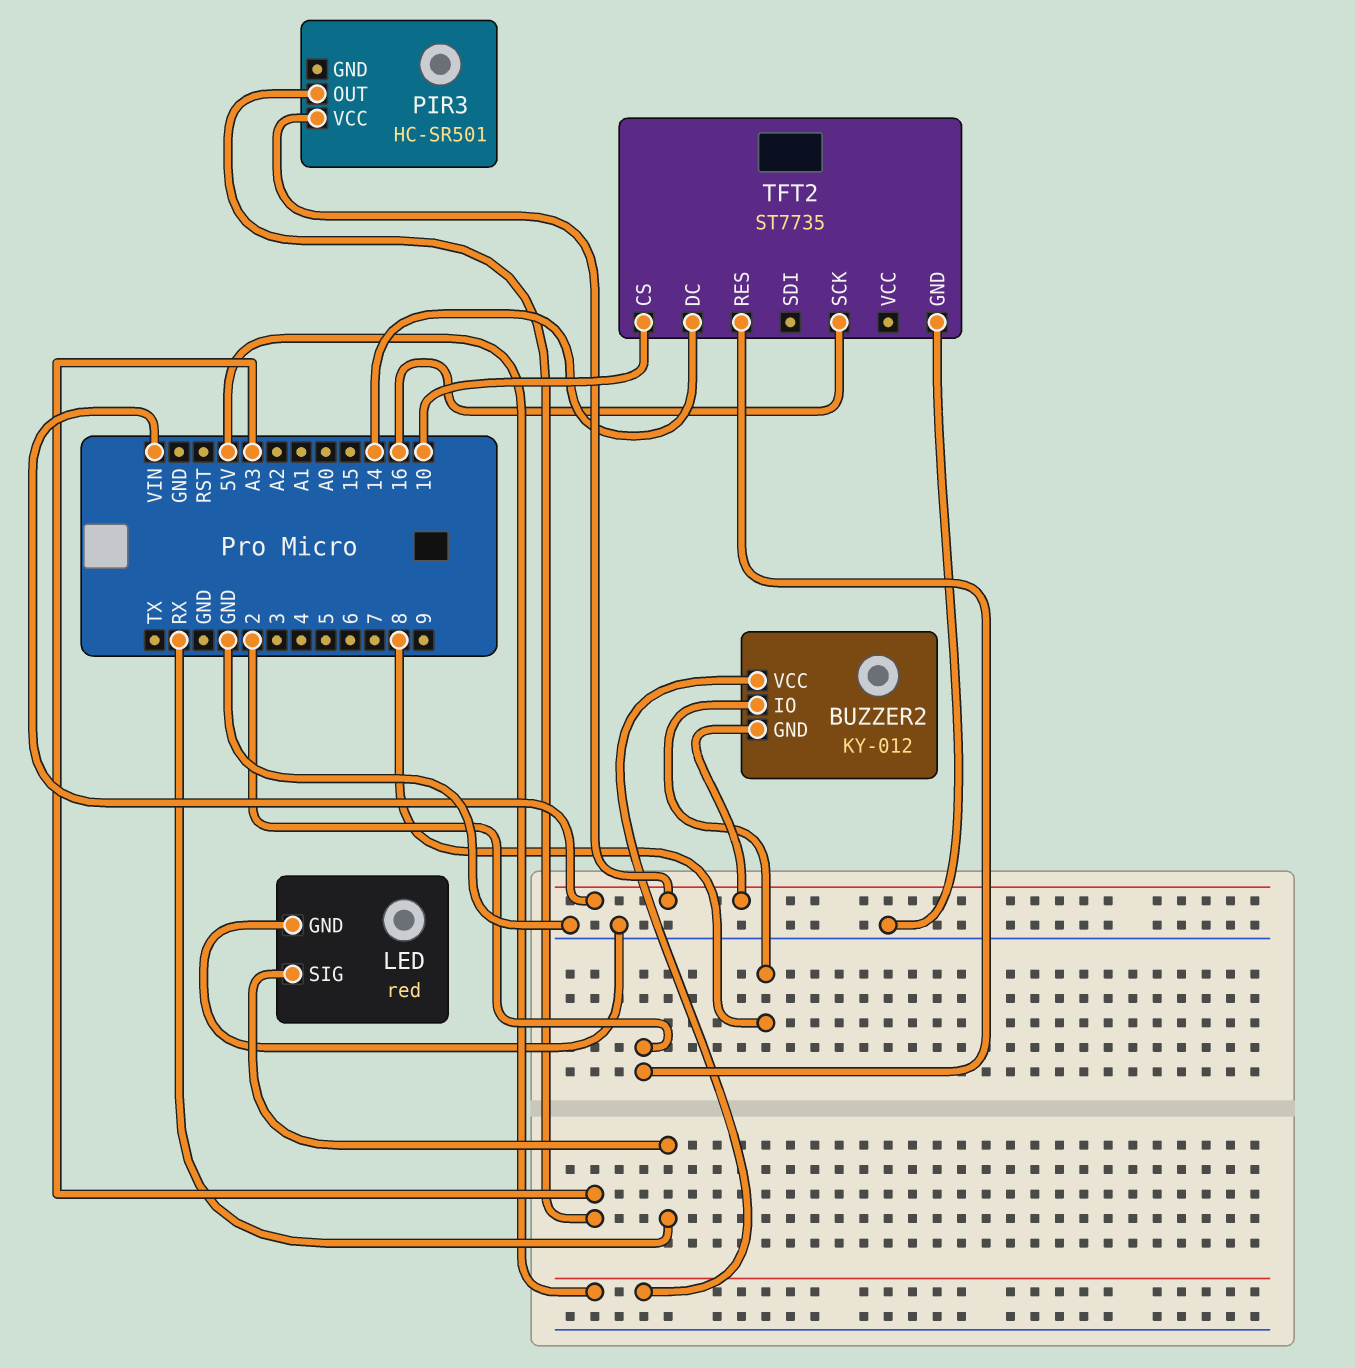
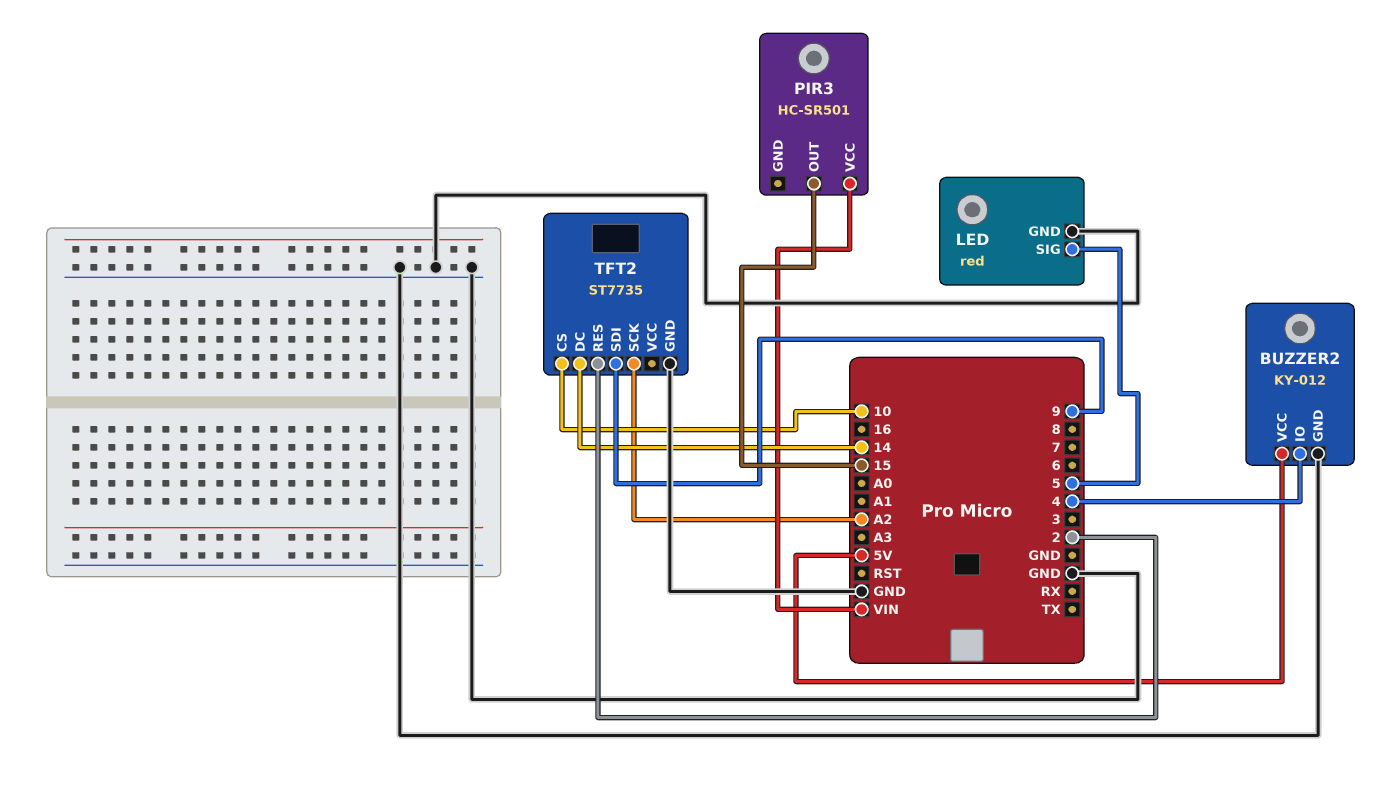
BUZZER2 pin GND: VIN -> GND
BUZZER2 pin IO: 8 -> 4
LED pin SIG: RX -> 5
PIR3 pin OUT: A3 -> 15
TFT2 pin SCK: 16 -> A2
TFT2 pin SDI: none -> 9

